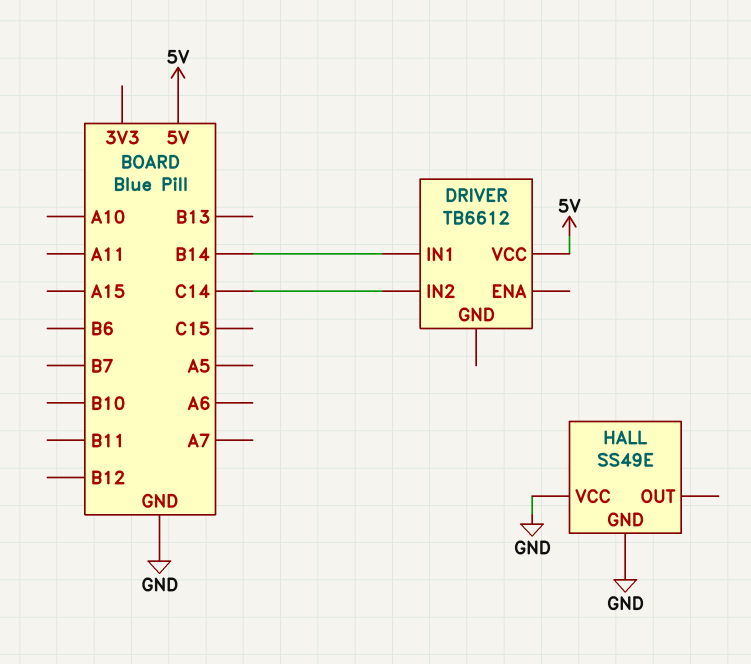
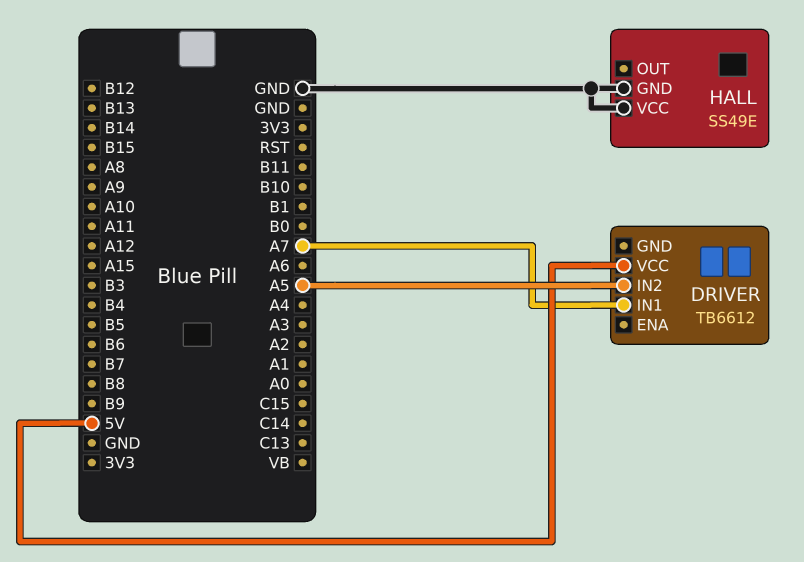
DRIVER pin IN1: B14 -> A7
DRIVER pin IN2: C14 -> A5

